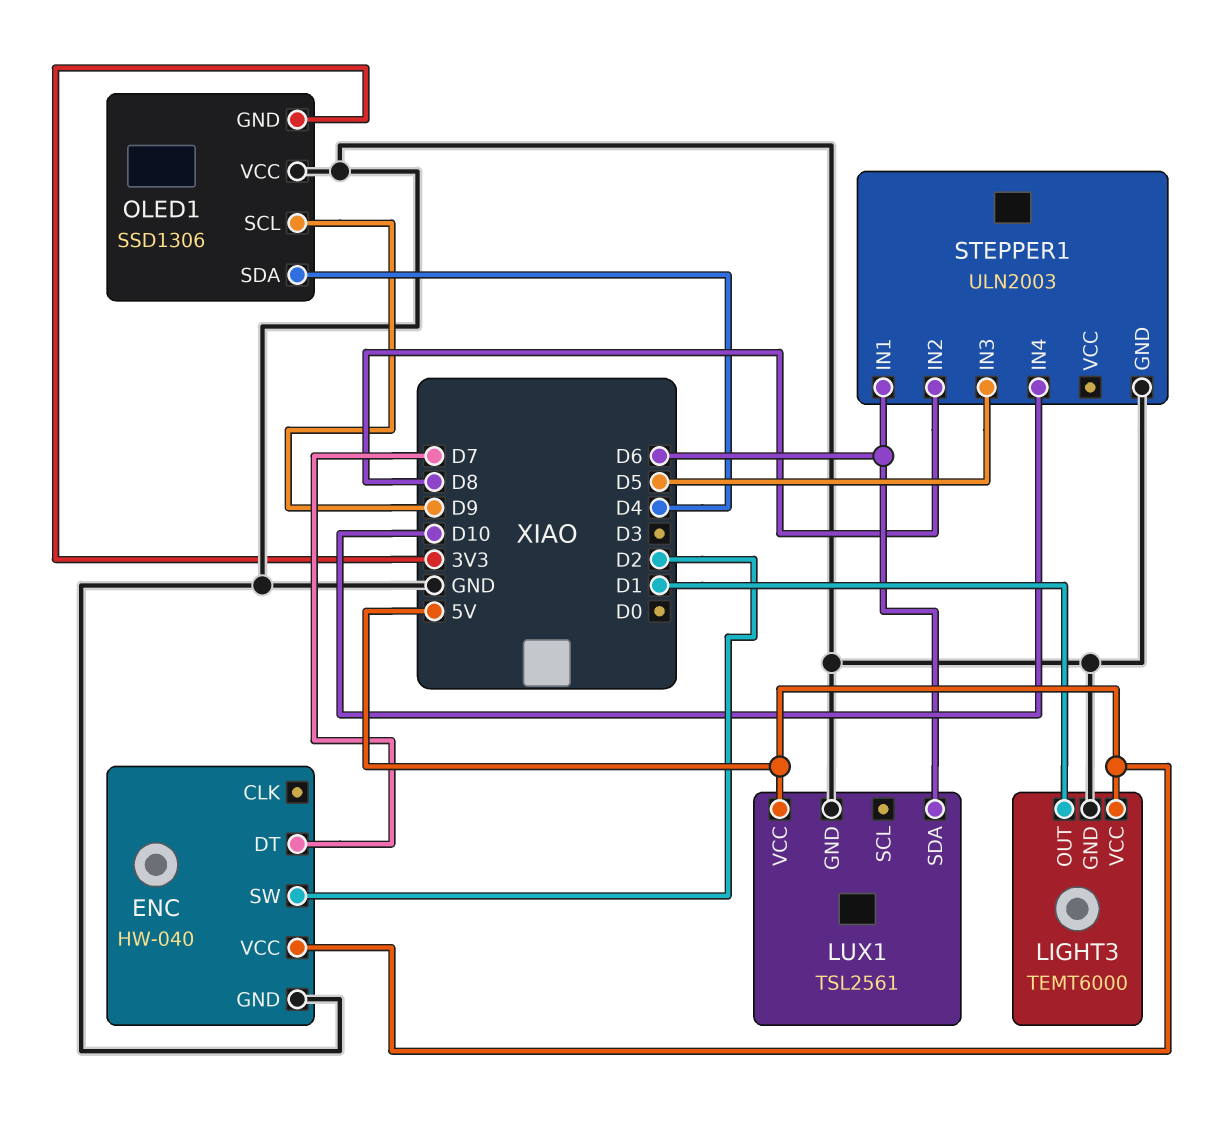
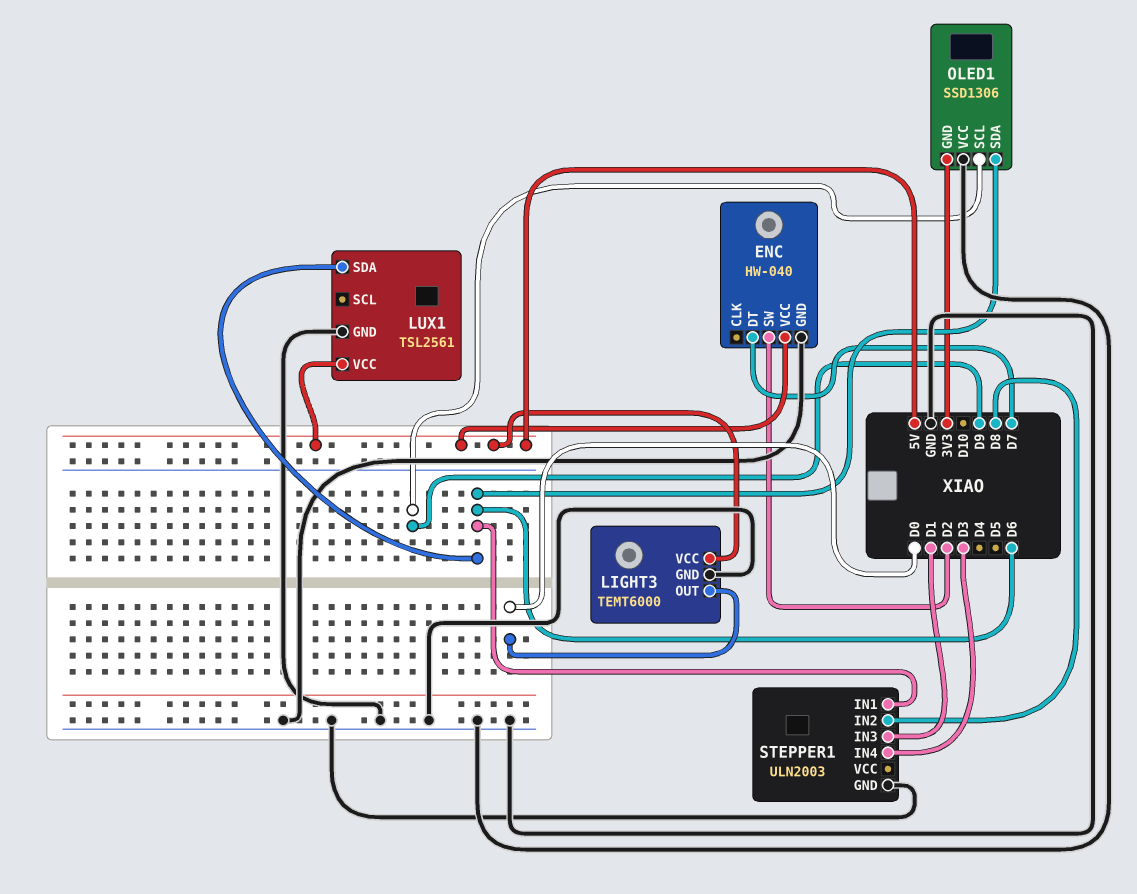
LIGHT3 pin OUT: D1 -> D0
OLED1 pin SDA: D4 -> D6
STEPPER1 pin IN3: D5 -> D1
STEPPER1 pin IN4: D10 -> D3

